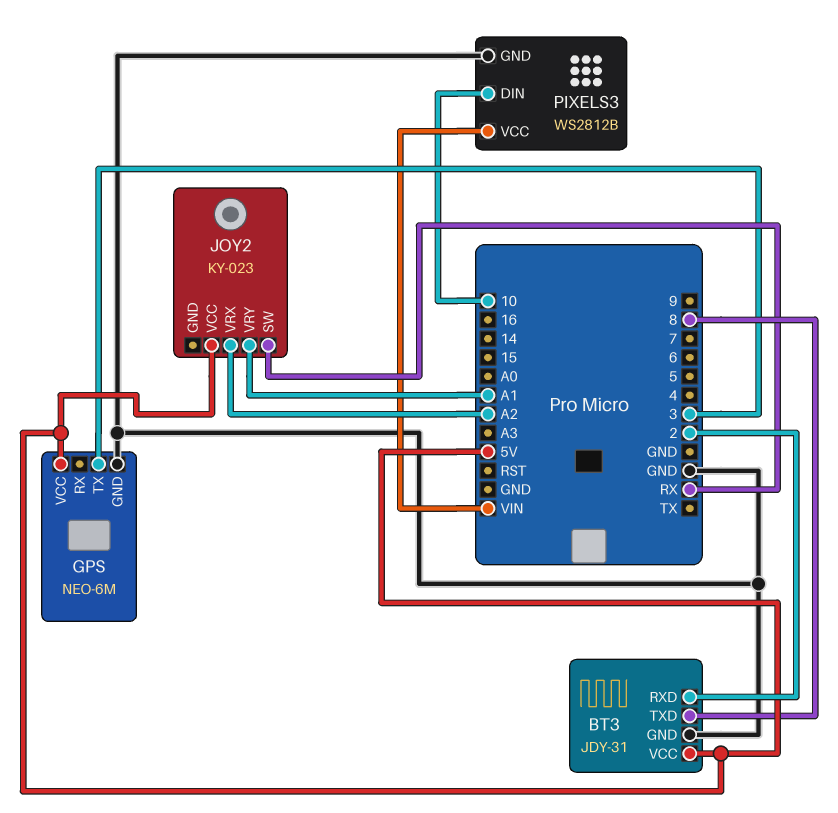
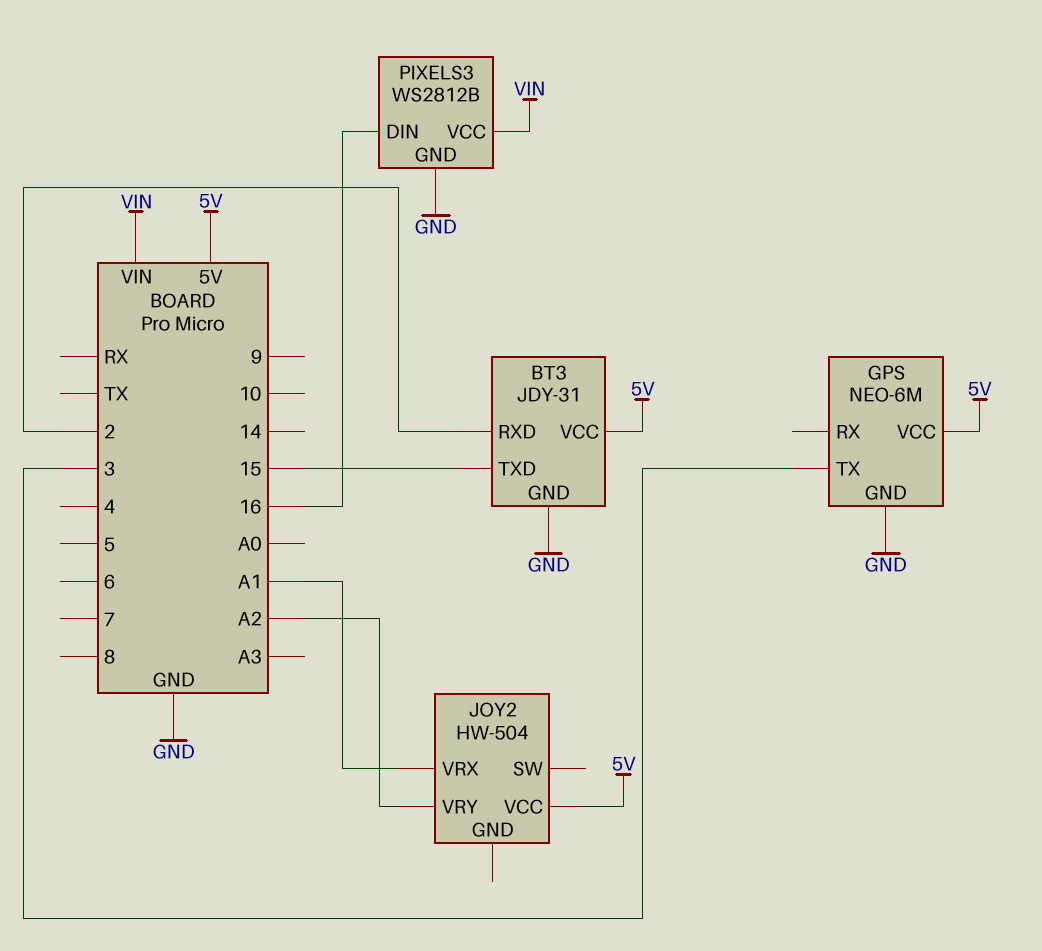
BT3 pin TXD: 8 -> 15
JOY2: KY-023 -> HW-504
JOY2 pin SW: RX -> none
JOY2 pin VRX: A2 -> A1
JOY2 pin VRY: A1 -> A2
PIXELS3 pin DIN: 10 -> 16

